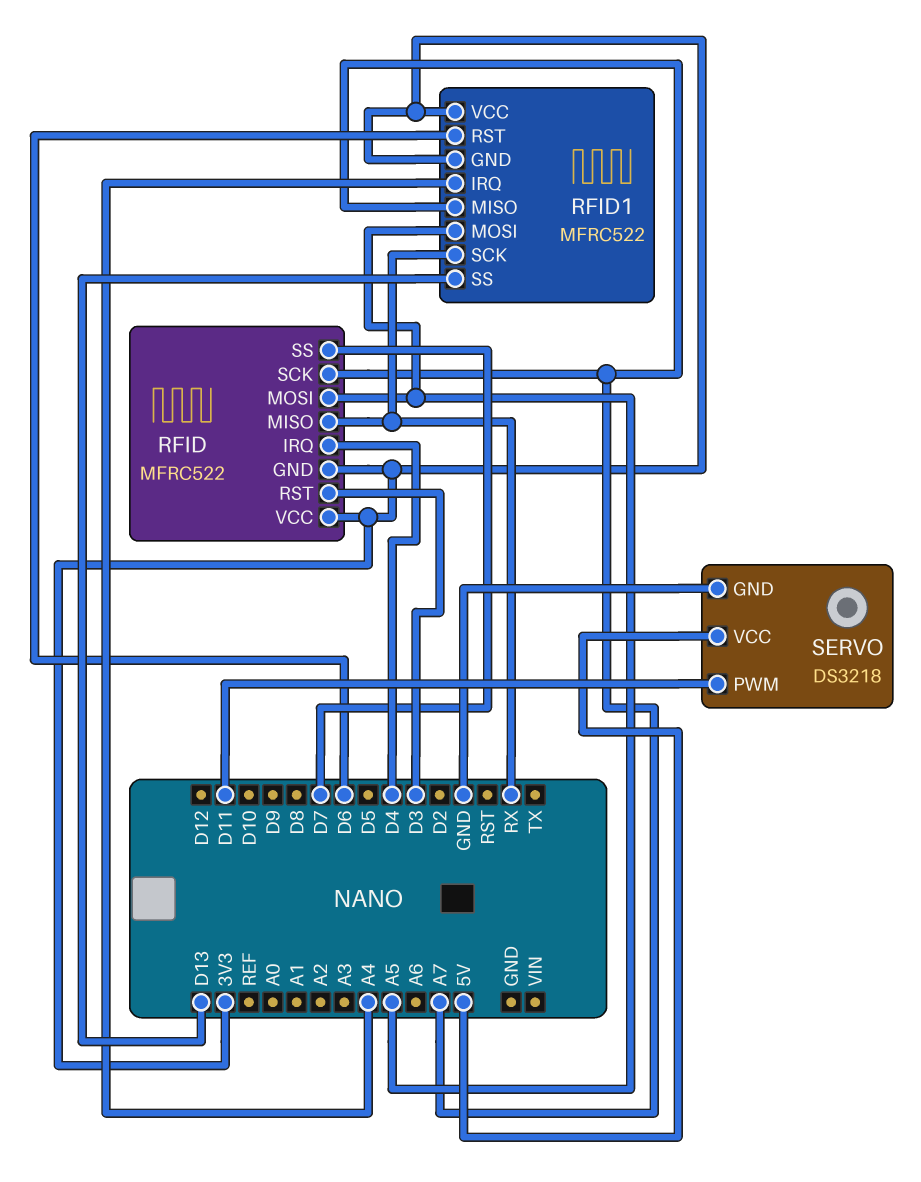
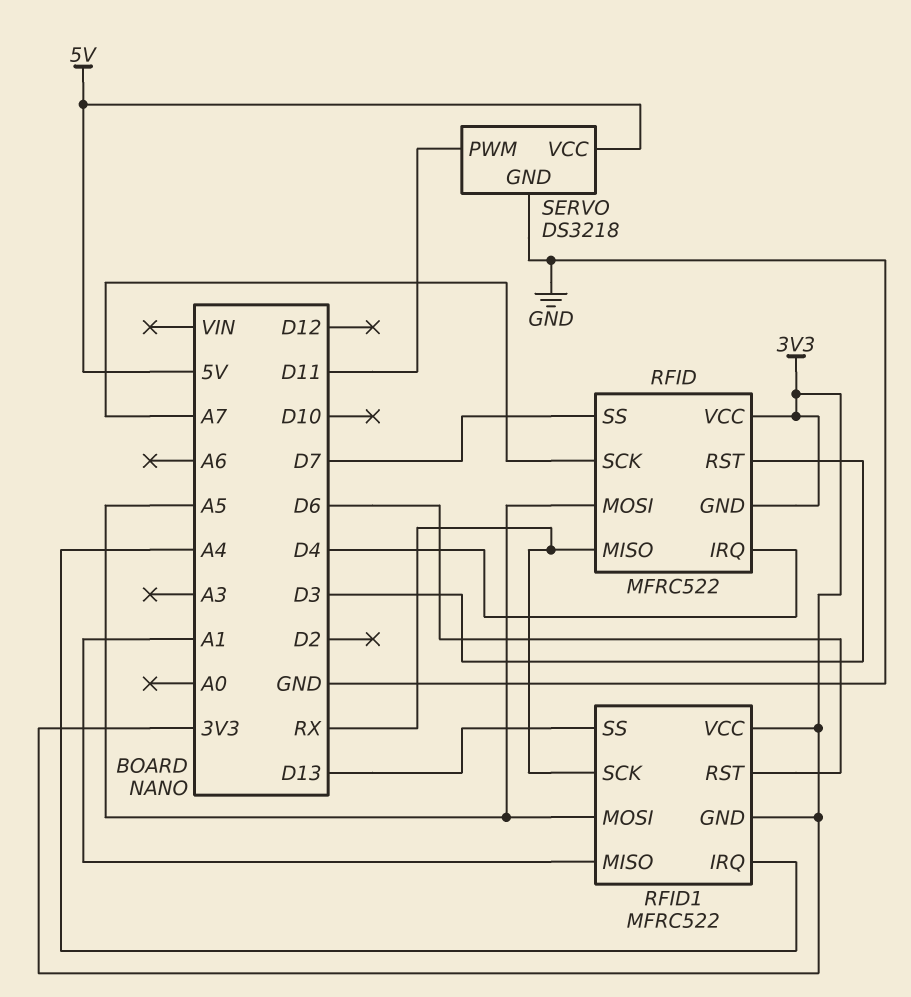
RFID1 pin MISO: A7 -> A1

